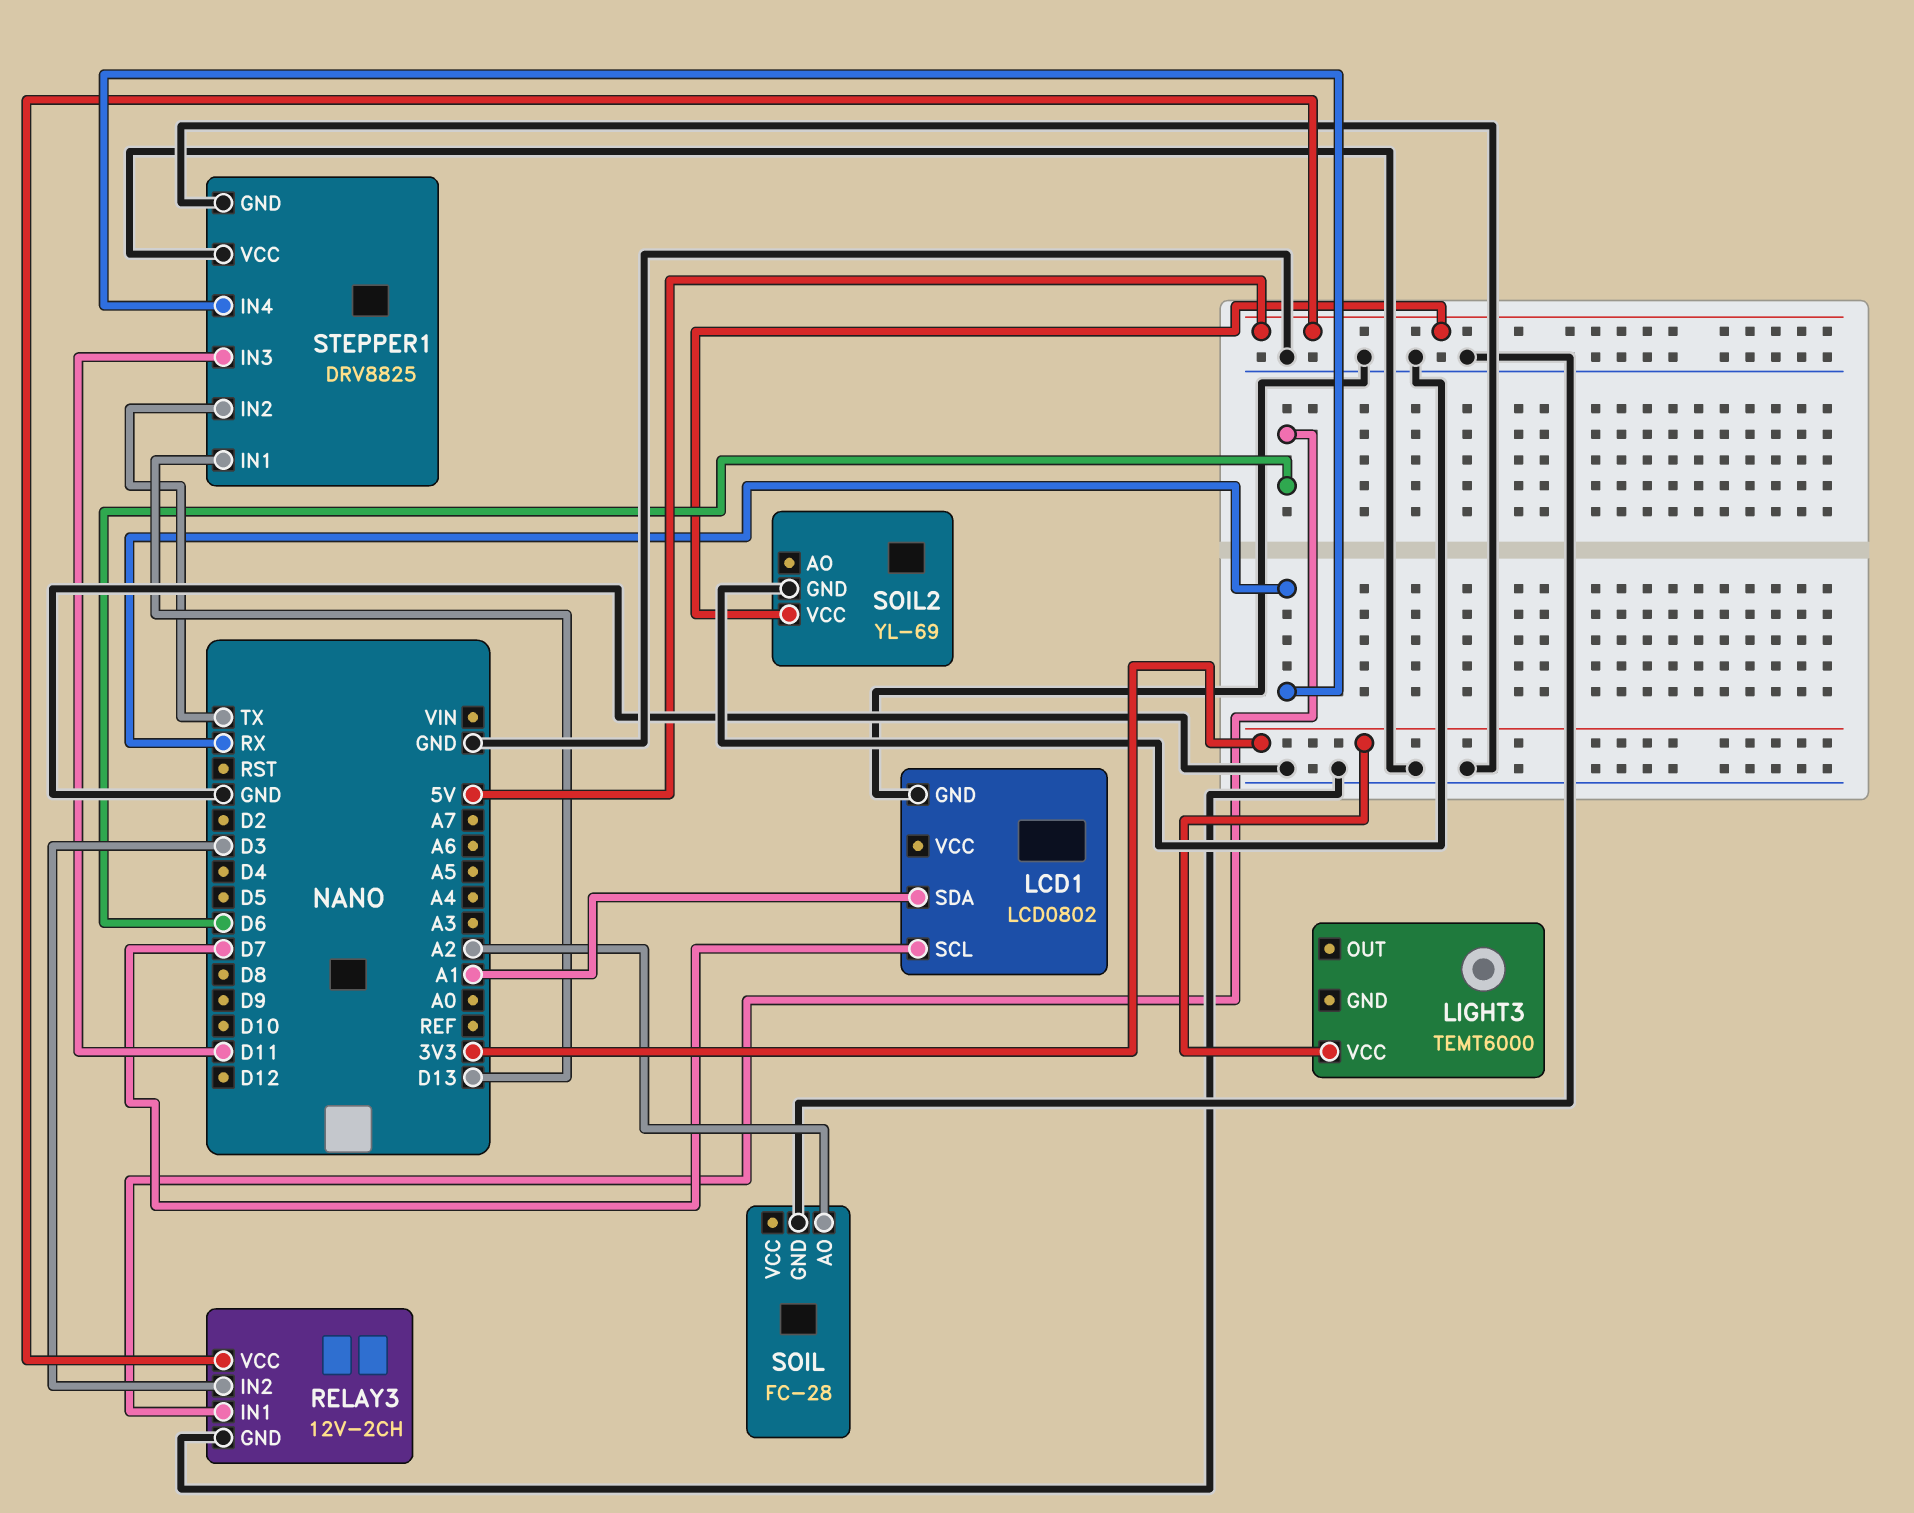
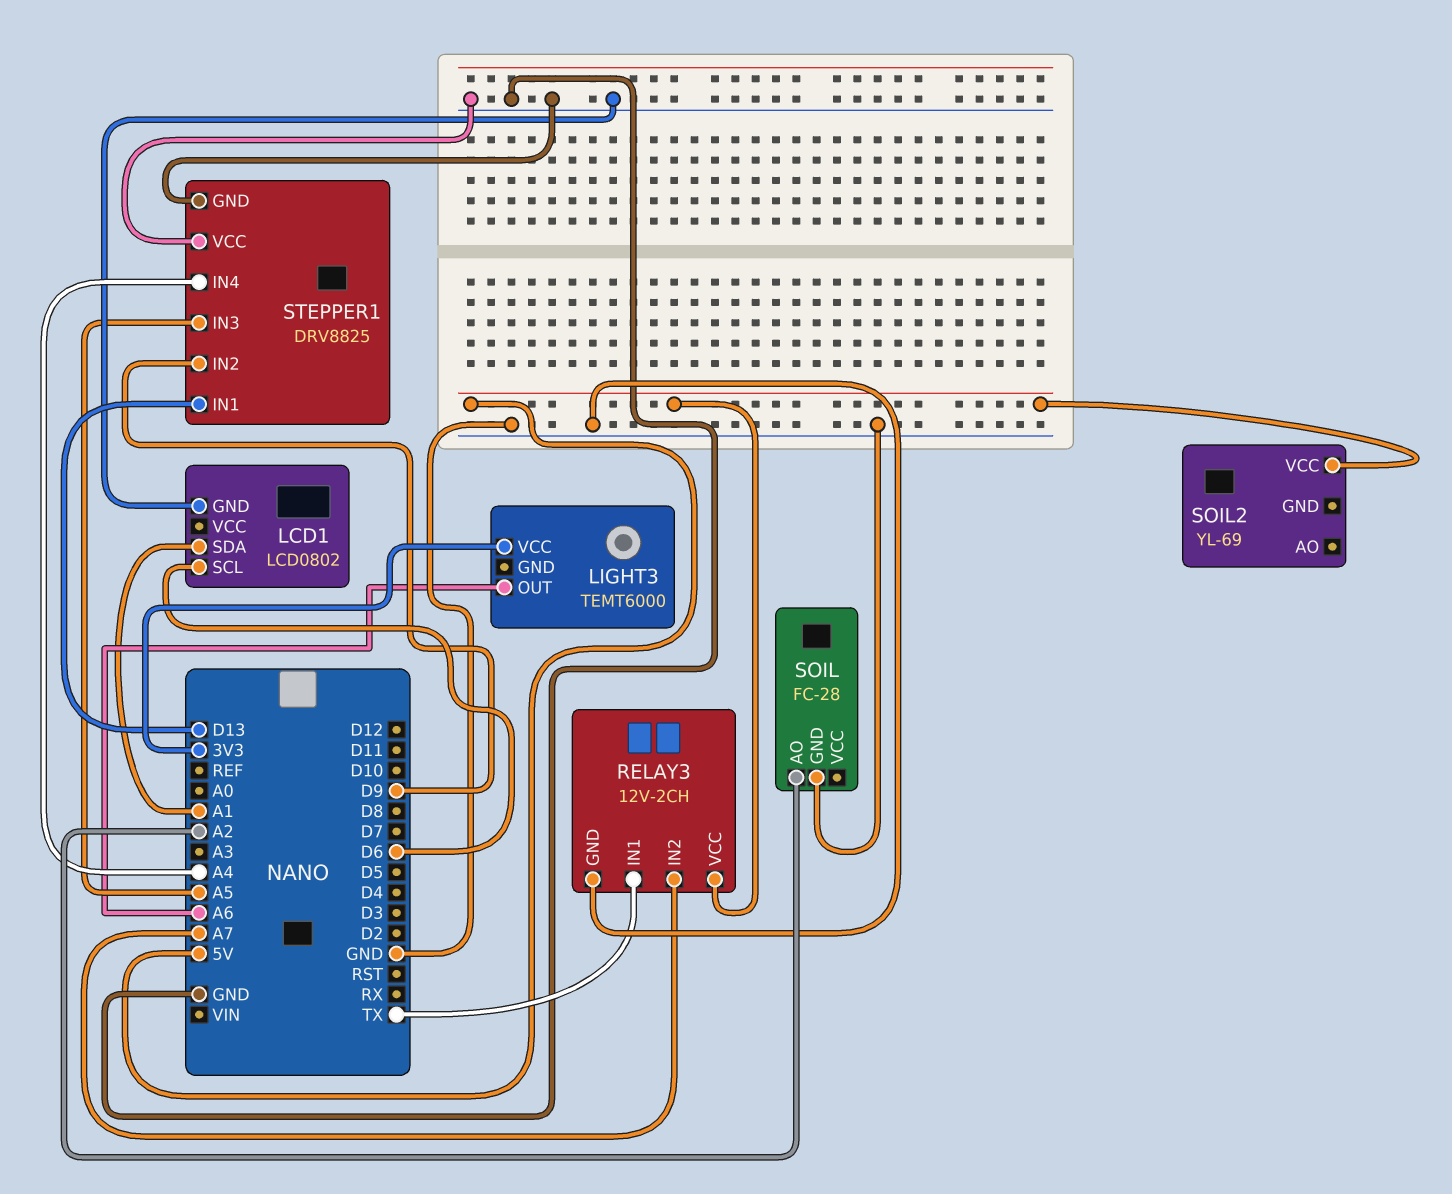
LCD1 pin SCL: D7 -> D6
LIGHT3 pin OUT: none -> A6
RELAY3 pin IN1: D6 -> TX
RELAY3 pin IN2: D3 -> A7
SOIL2 pin GND: GND -> none
STEPPER1 pin IN2: TX -> D9
STEPPER1 pin IN3: D11 -> A5
STEPPER1 pin IN4: RX -> A4

